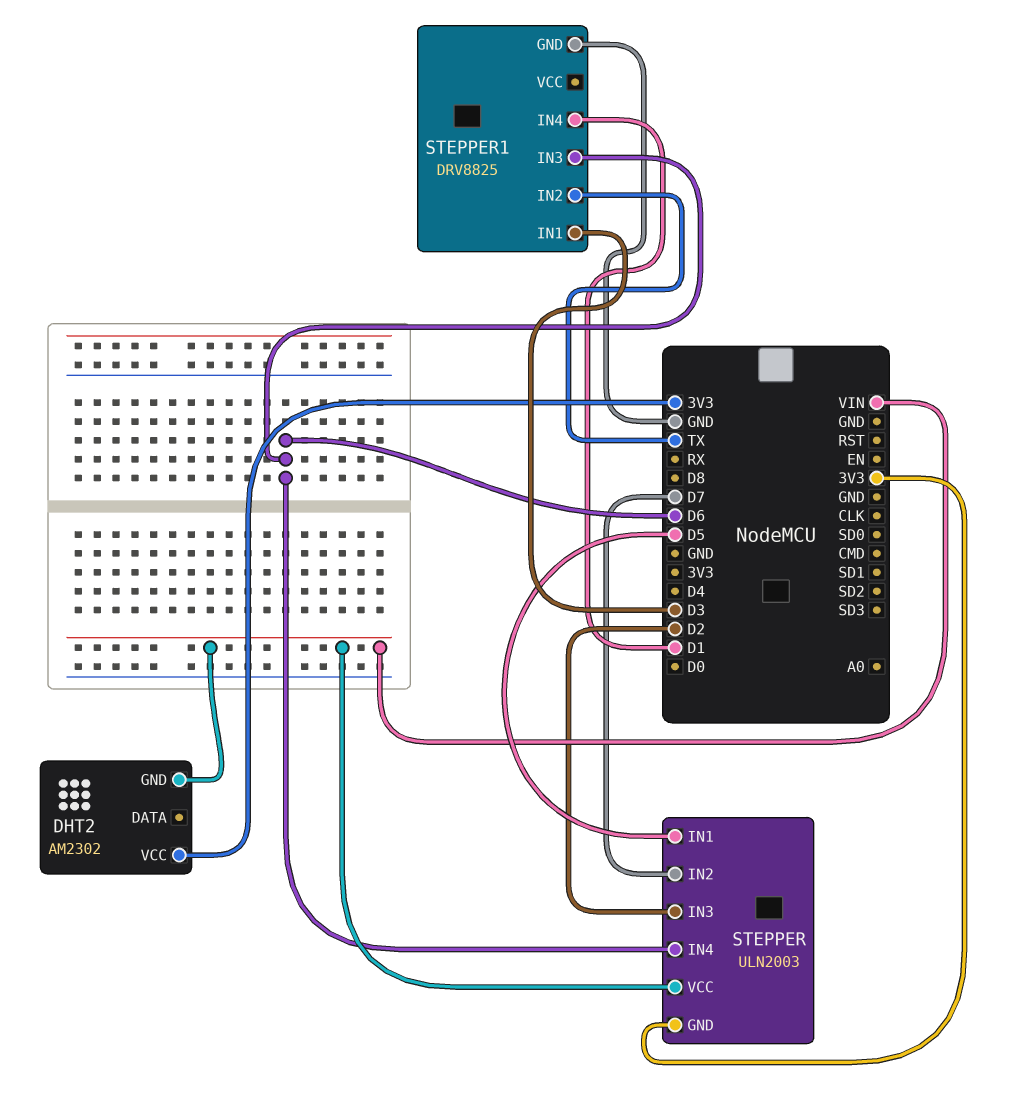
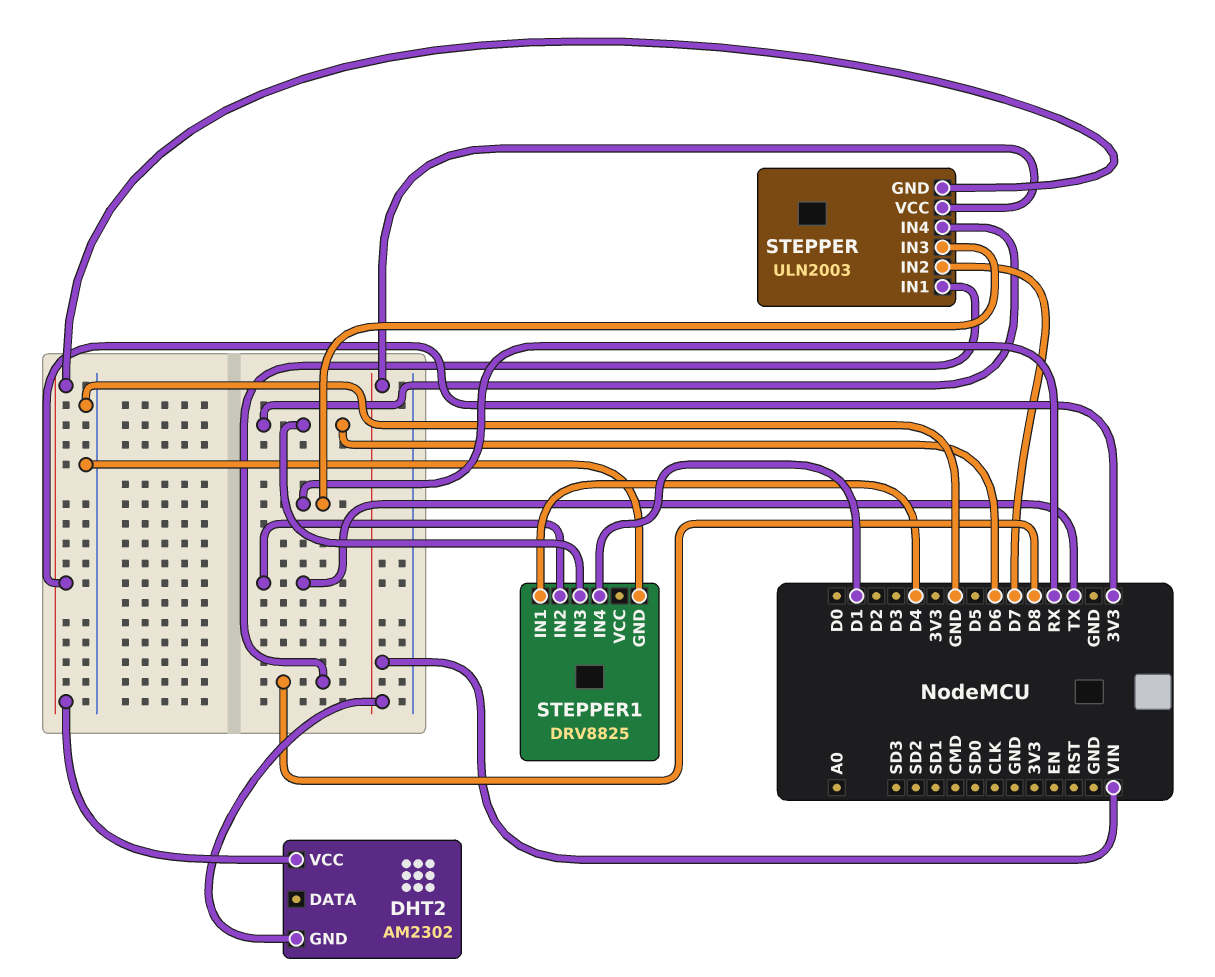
STEPPER pin IN1: D5 -> D8
STEPPER pin IN3: D2 -> RX
STEPPER1 pin IN1: D3 -> D4

